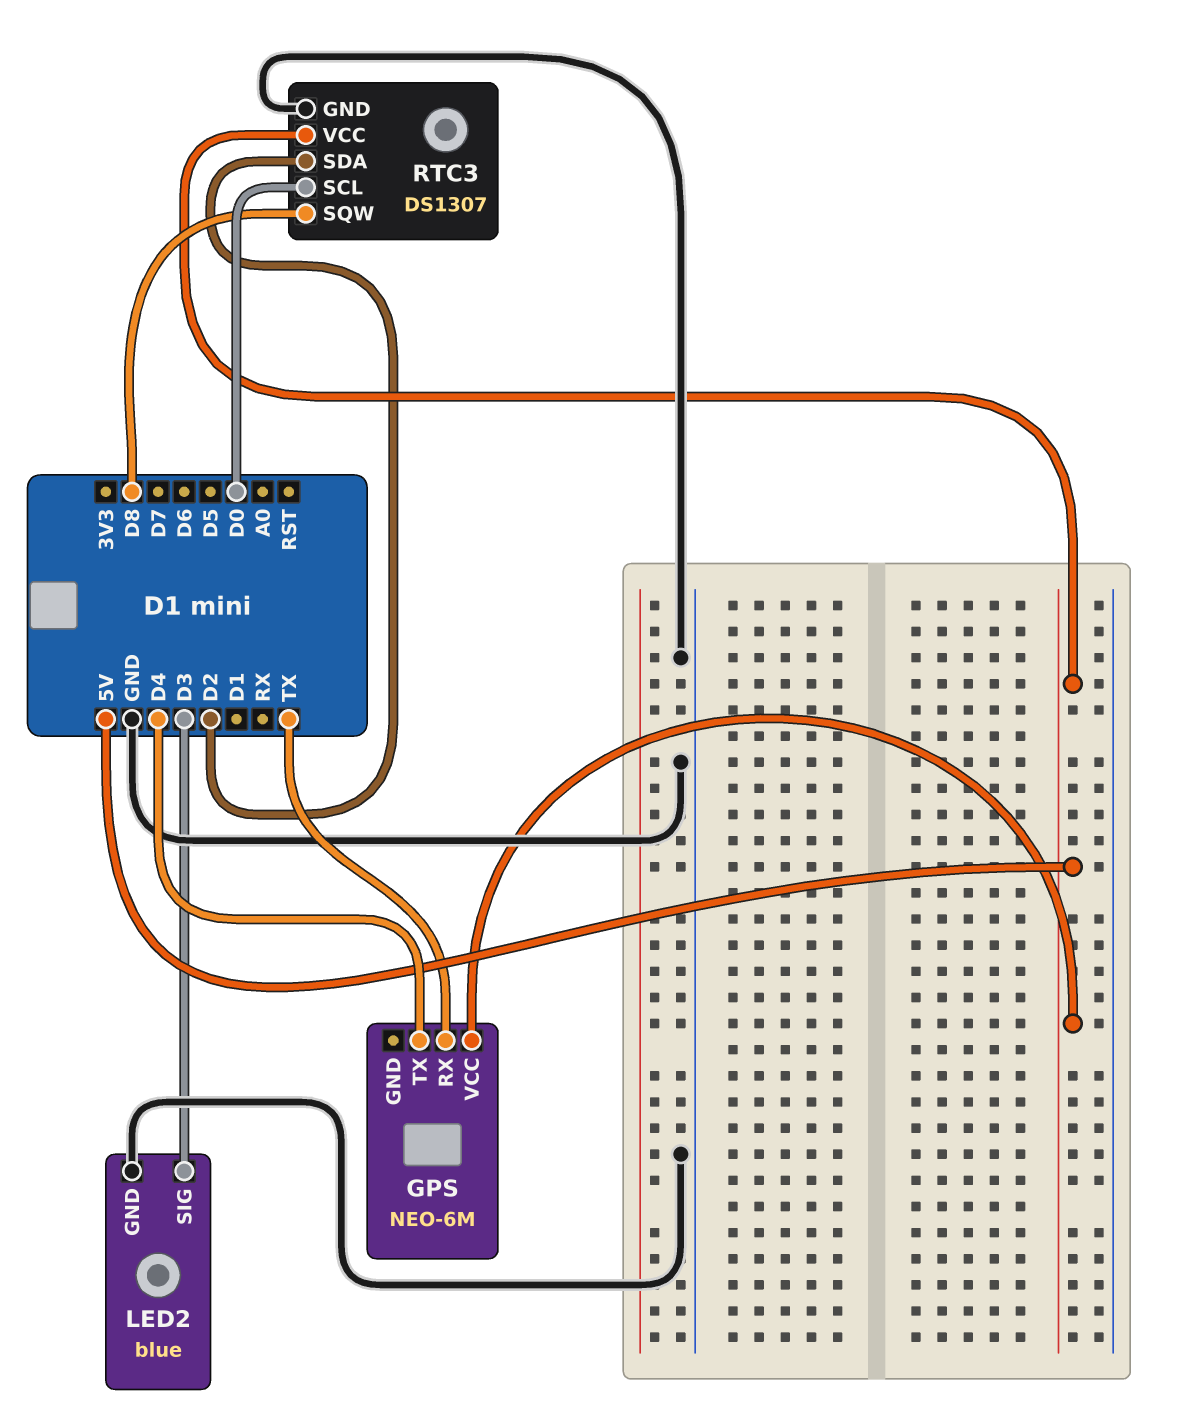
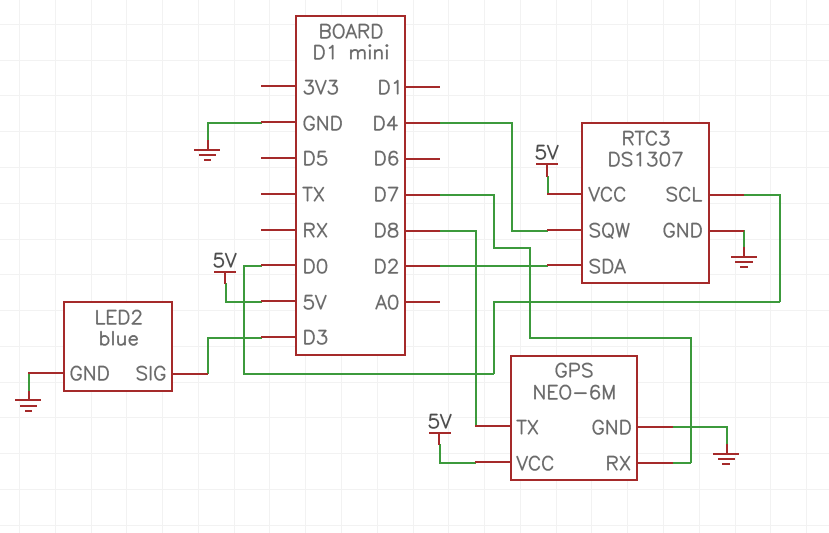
GPS pin GND: none -> GND
GPS pin RX: TX -> D7
GPS pin TX: D4 -> D8
RTC3 pin SQW: D8 -> D4

